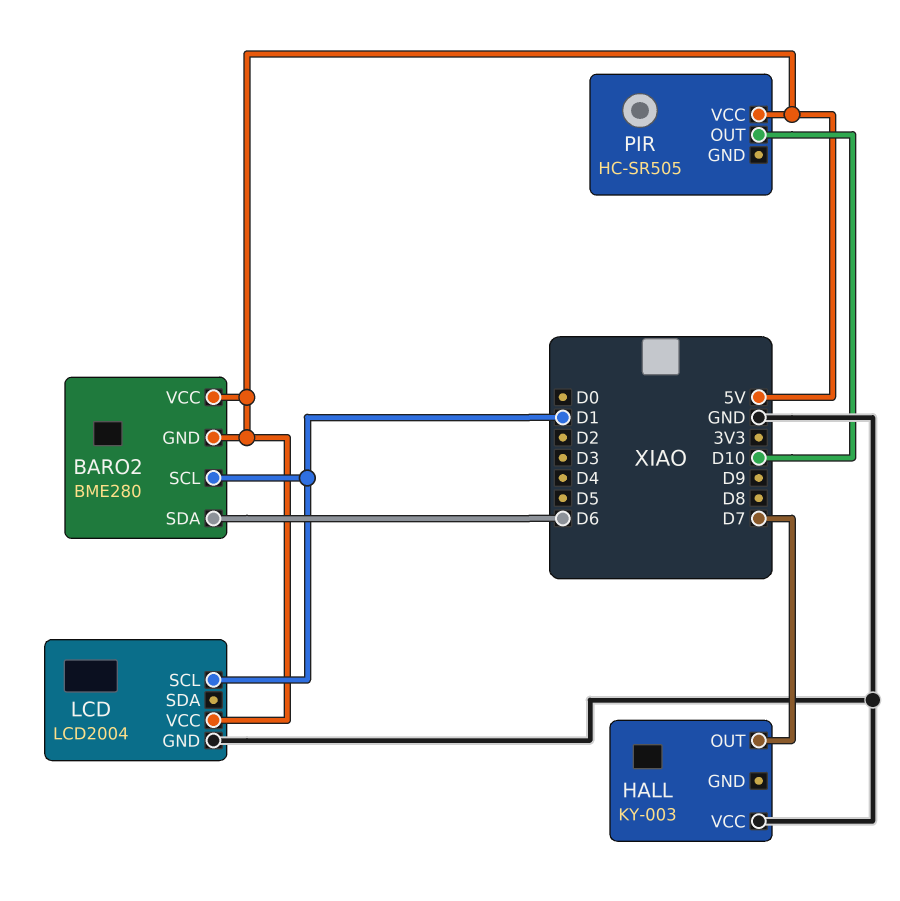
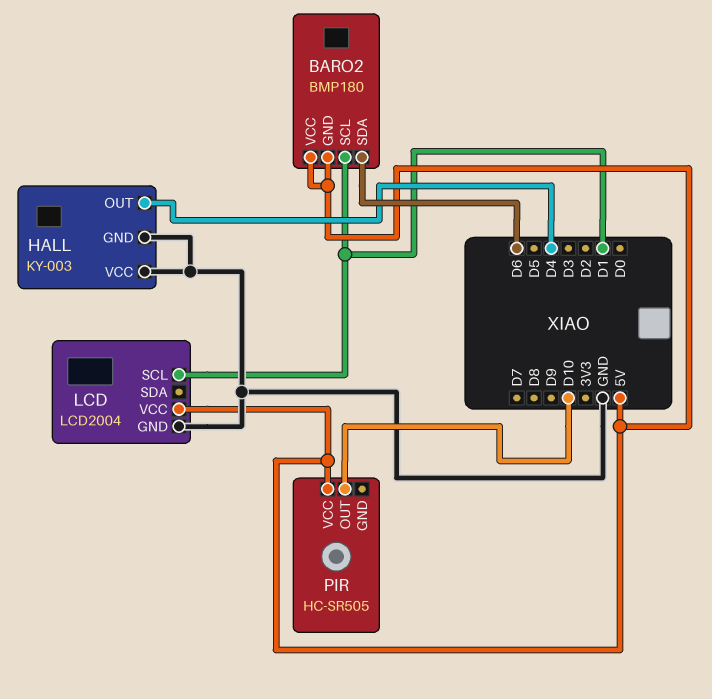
BARO2: BME280 -> BMP180
HALL pin GND: none -> GND
HALL pin OUT: D7 -> D4

